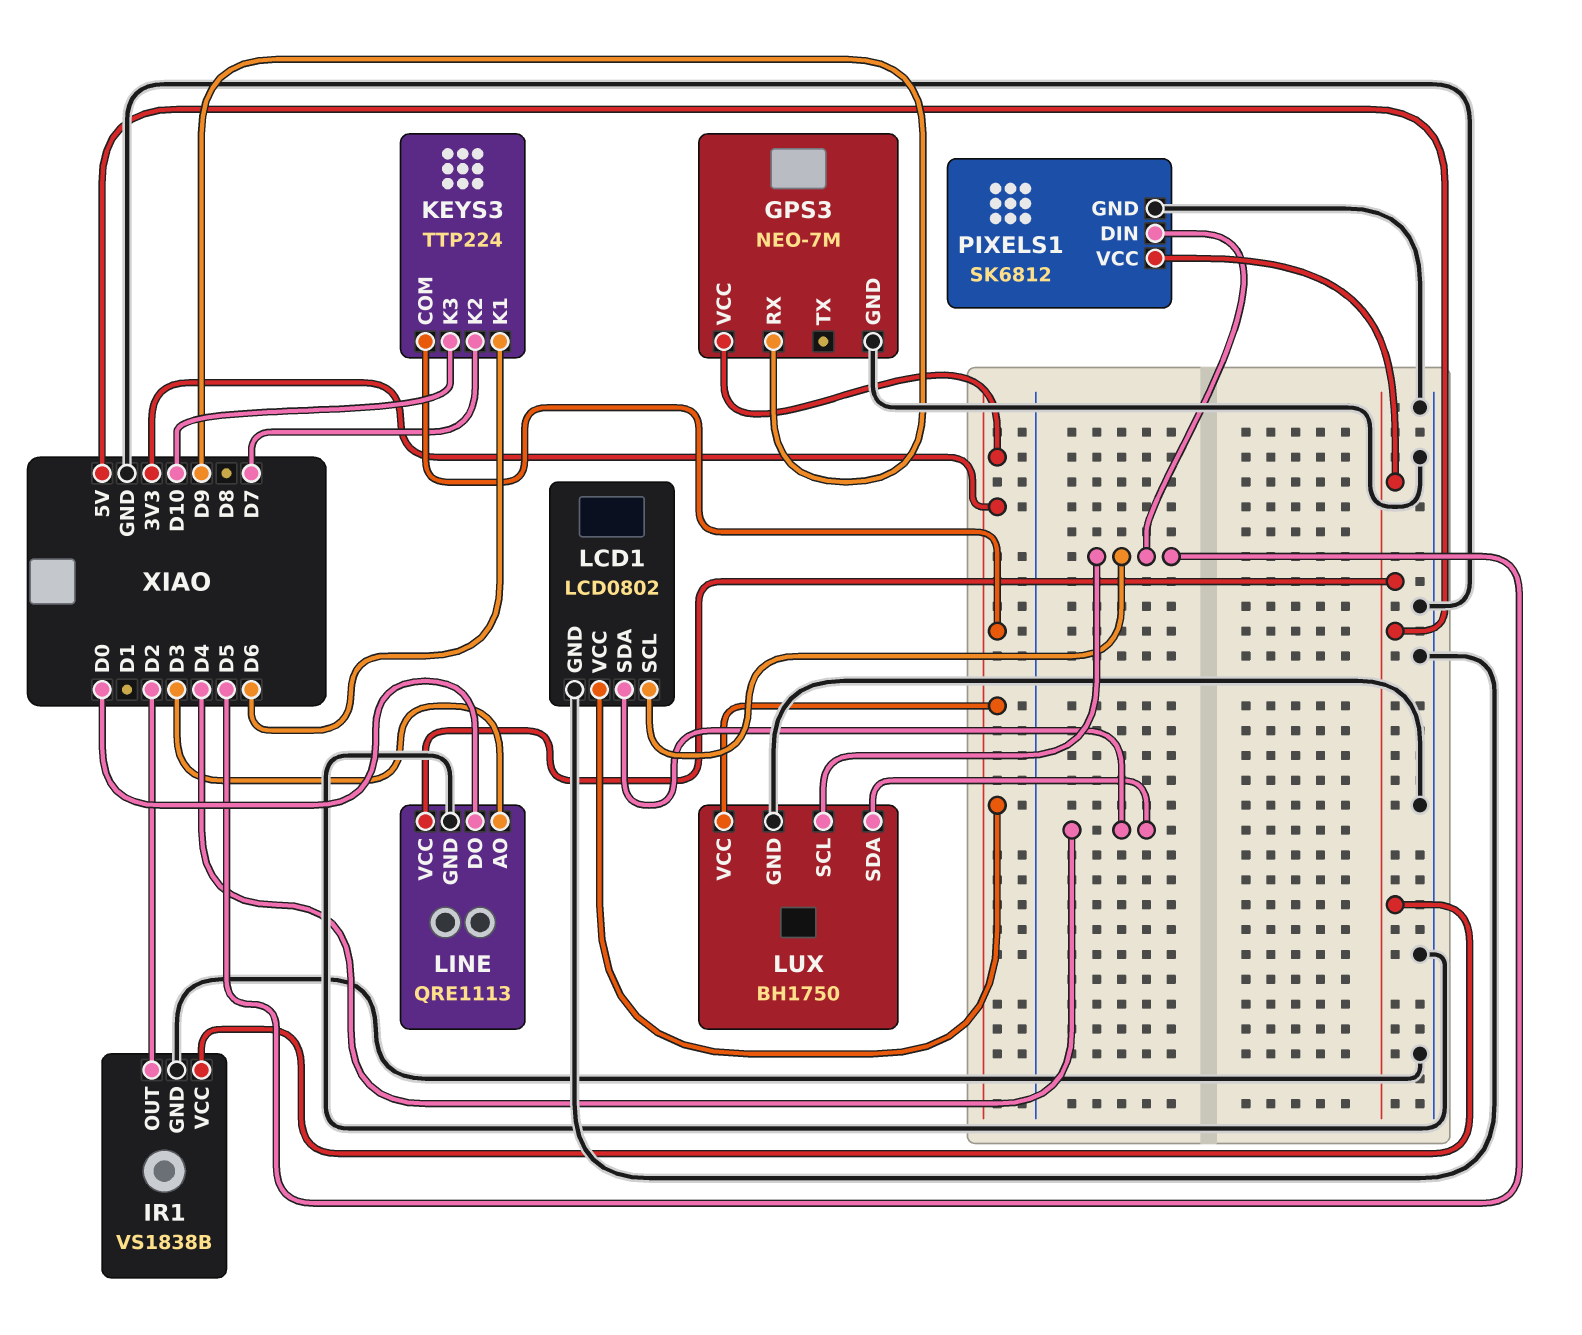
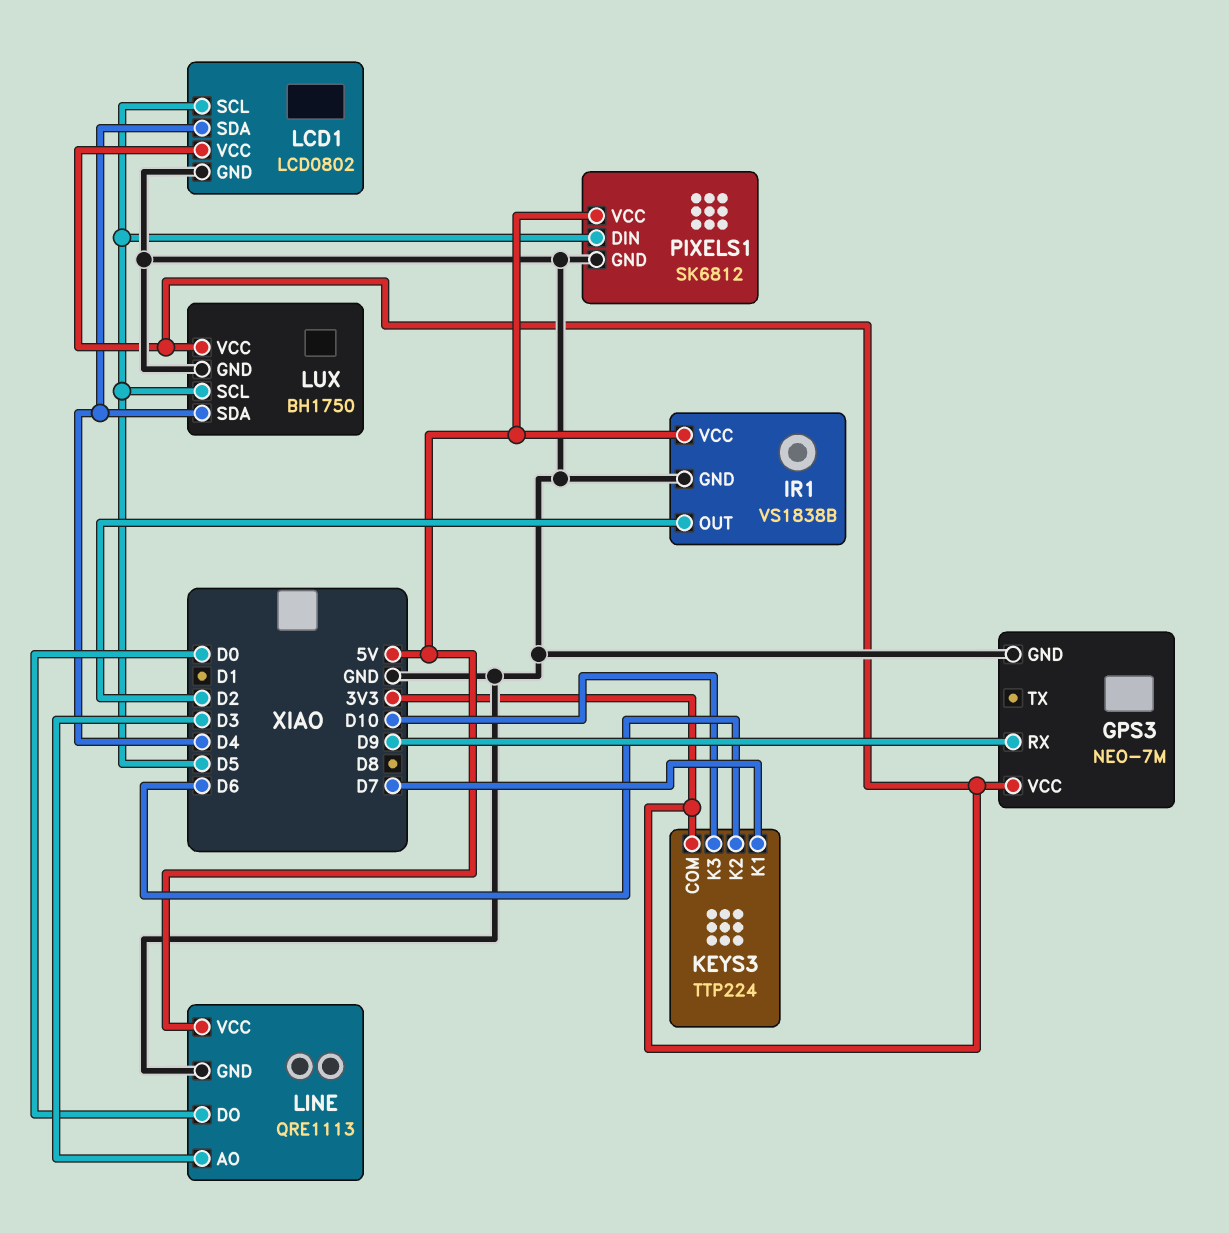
KEYS3 pin K1: D6 -> D7
KEYS3 pin K2: D7 -> D6

